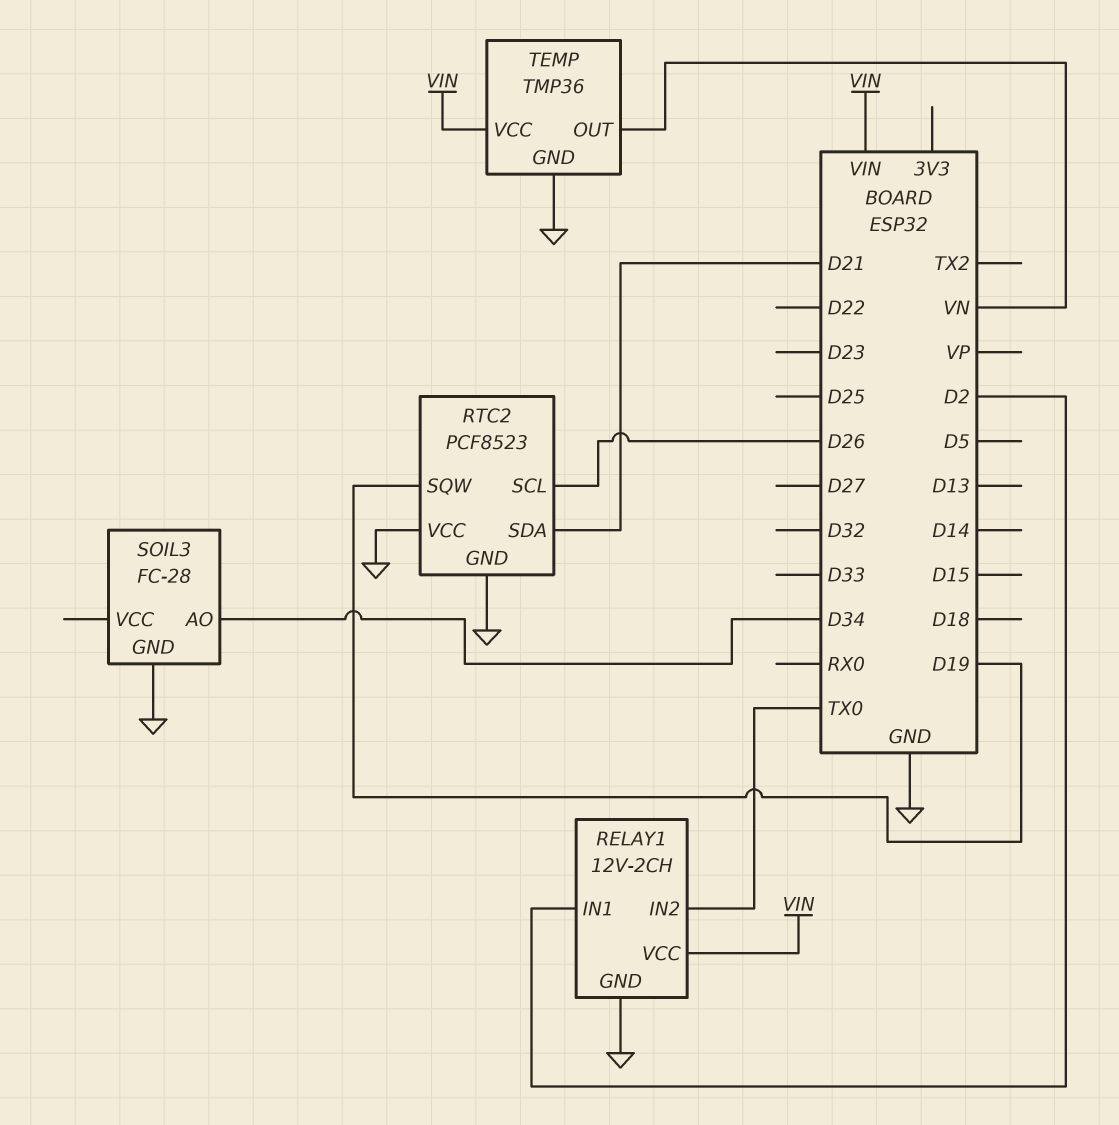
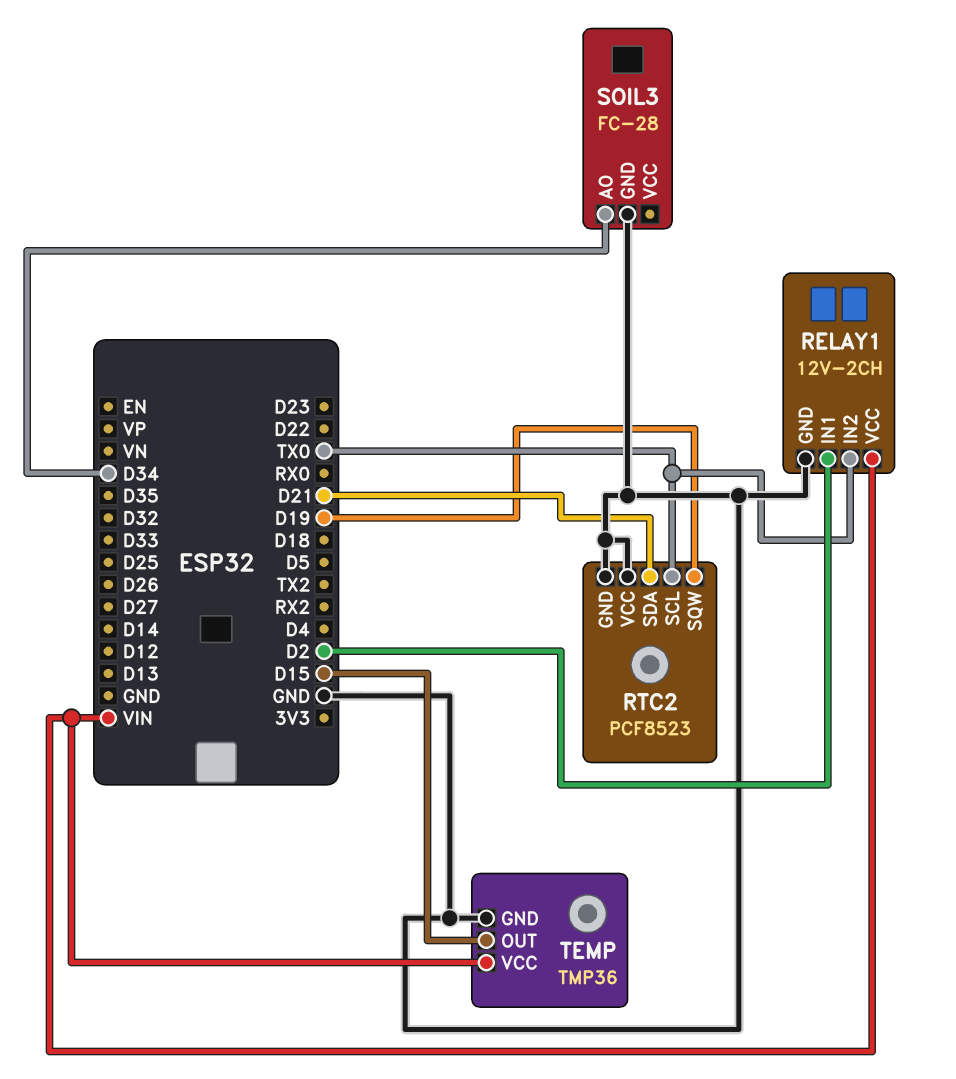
RTC2 pin SCL: D26 -> TX0
TEMP pin OUT: VN -> D15

